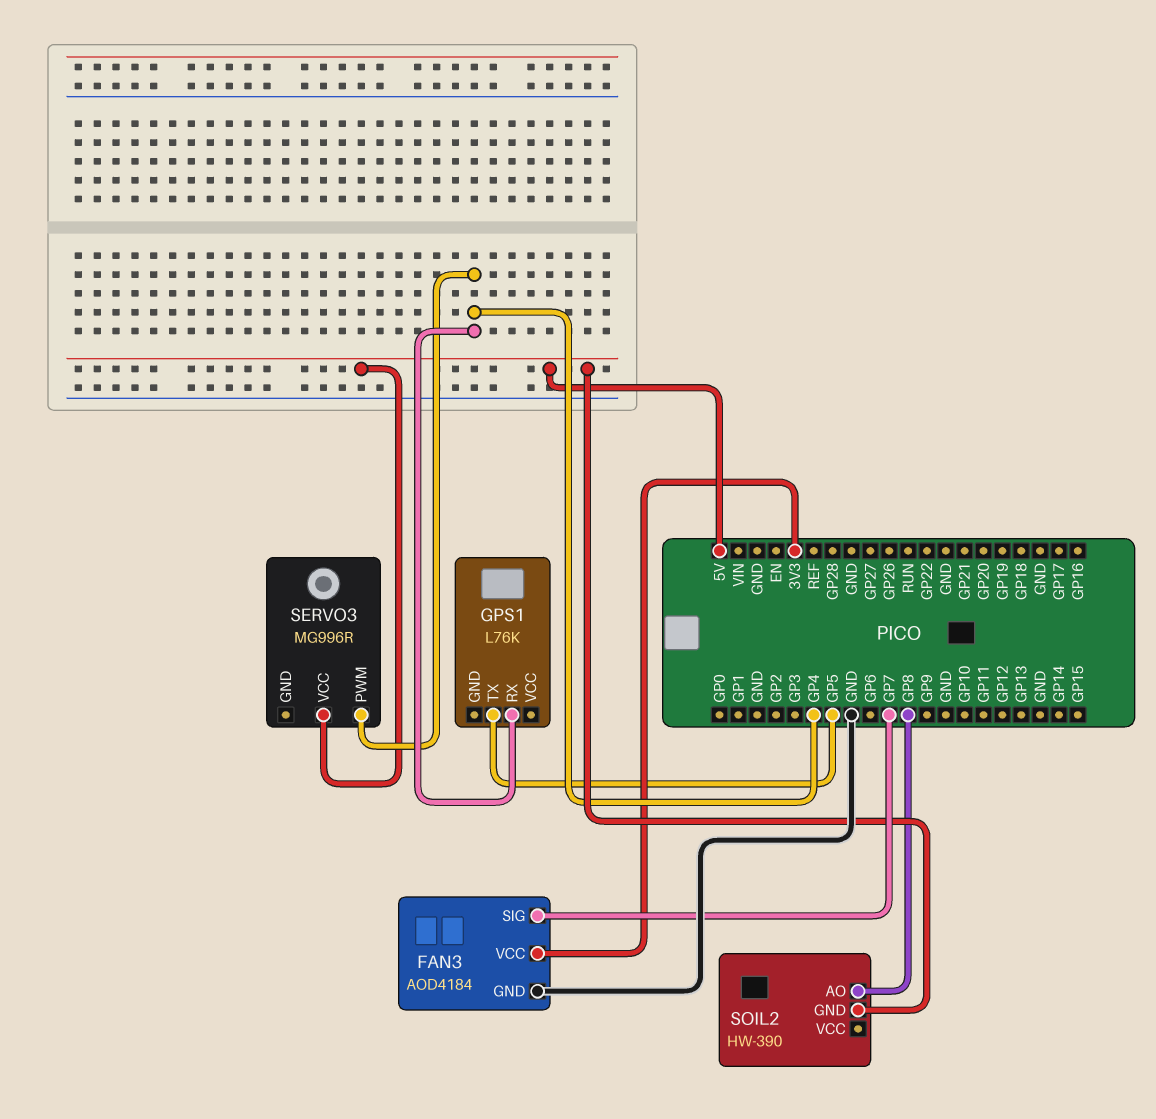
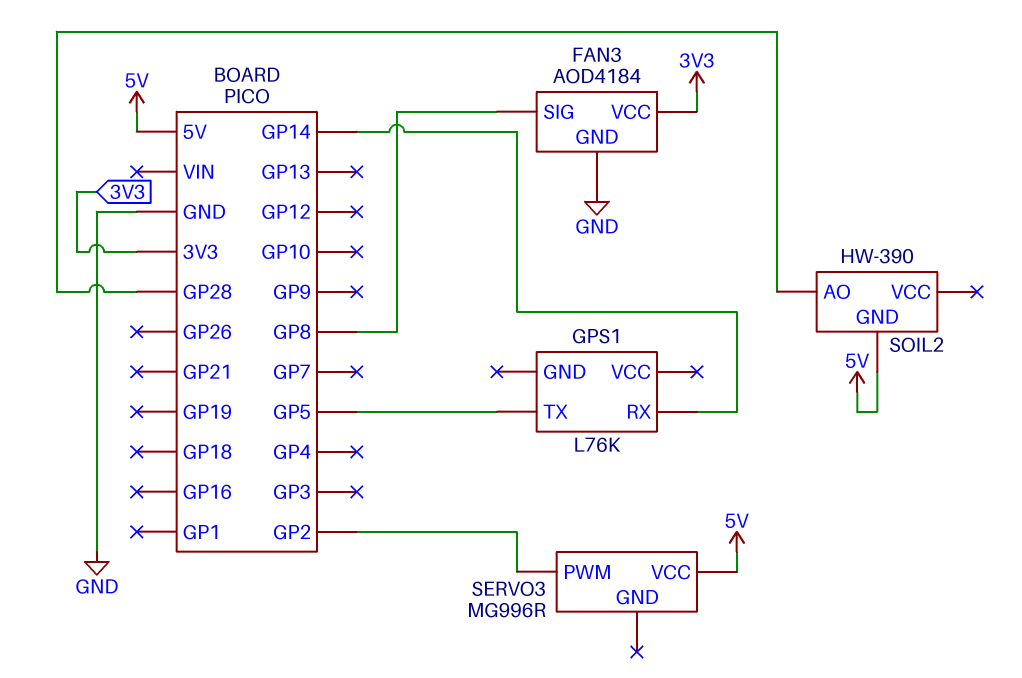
FAN3 pin SIG: GP7 -> GP8
GPS1 pin RX: GP4 -> GP14
SERVO3 pin PWM: GP4 -> GP2
SOIL2 pin AO: GP8 -> GP28

